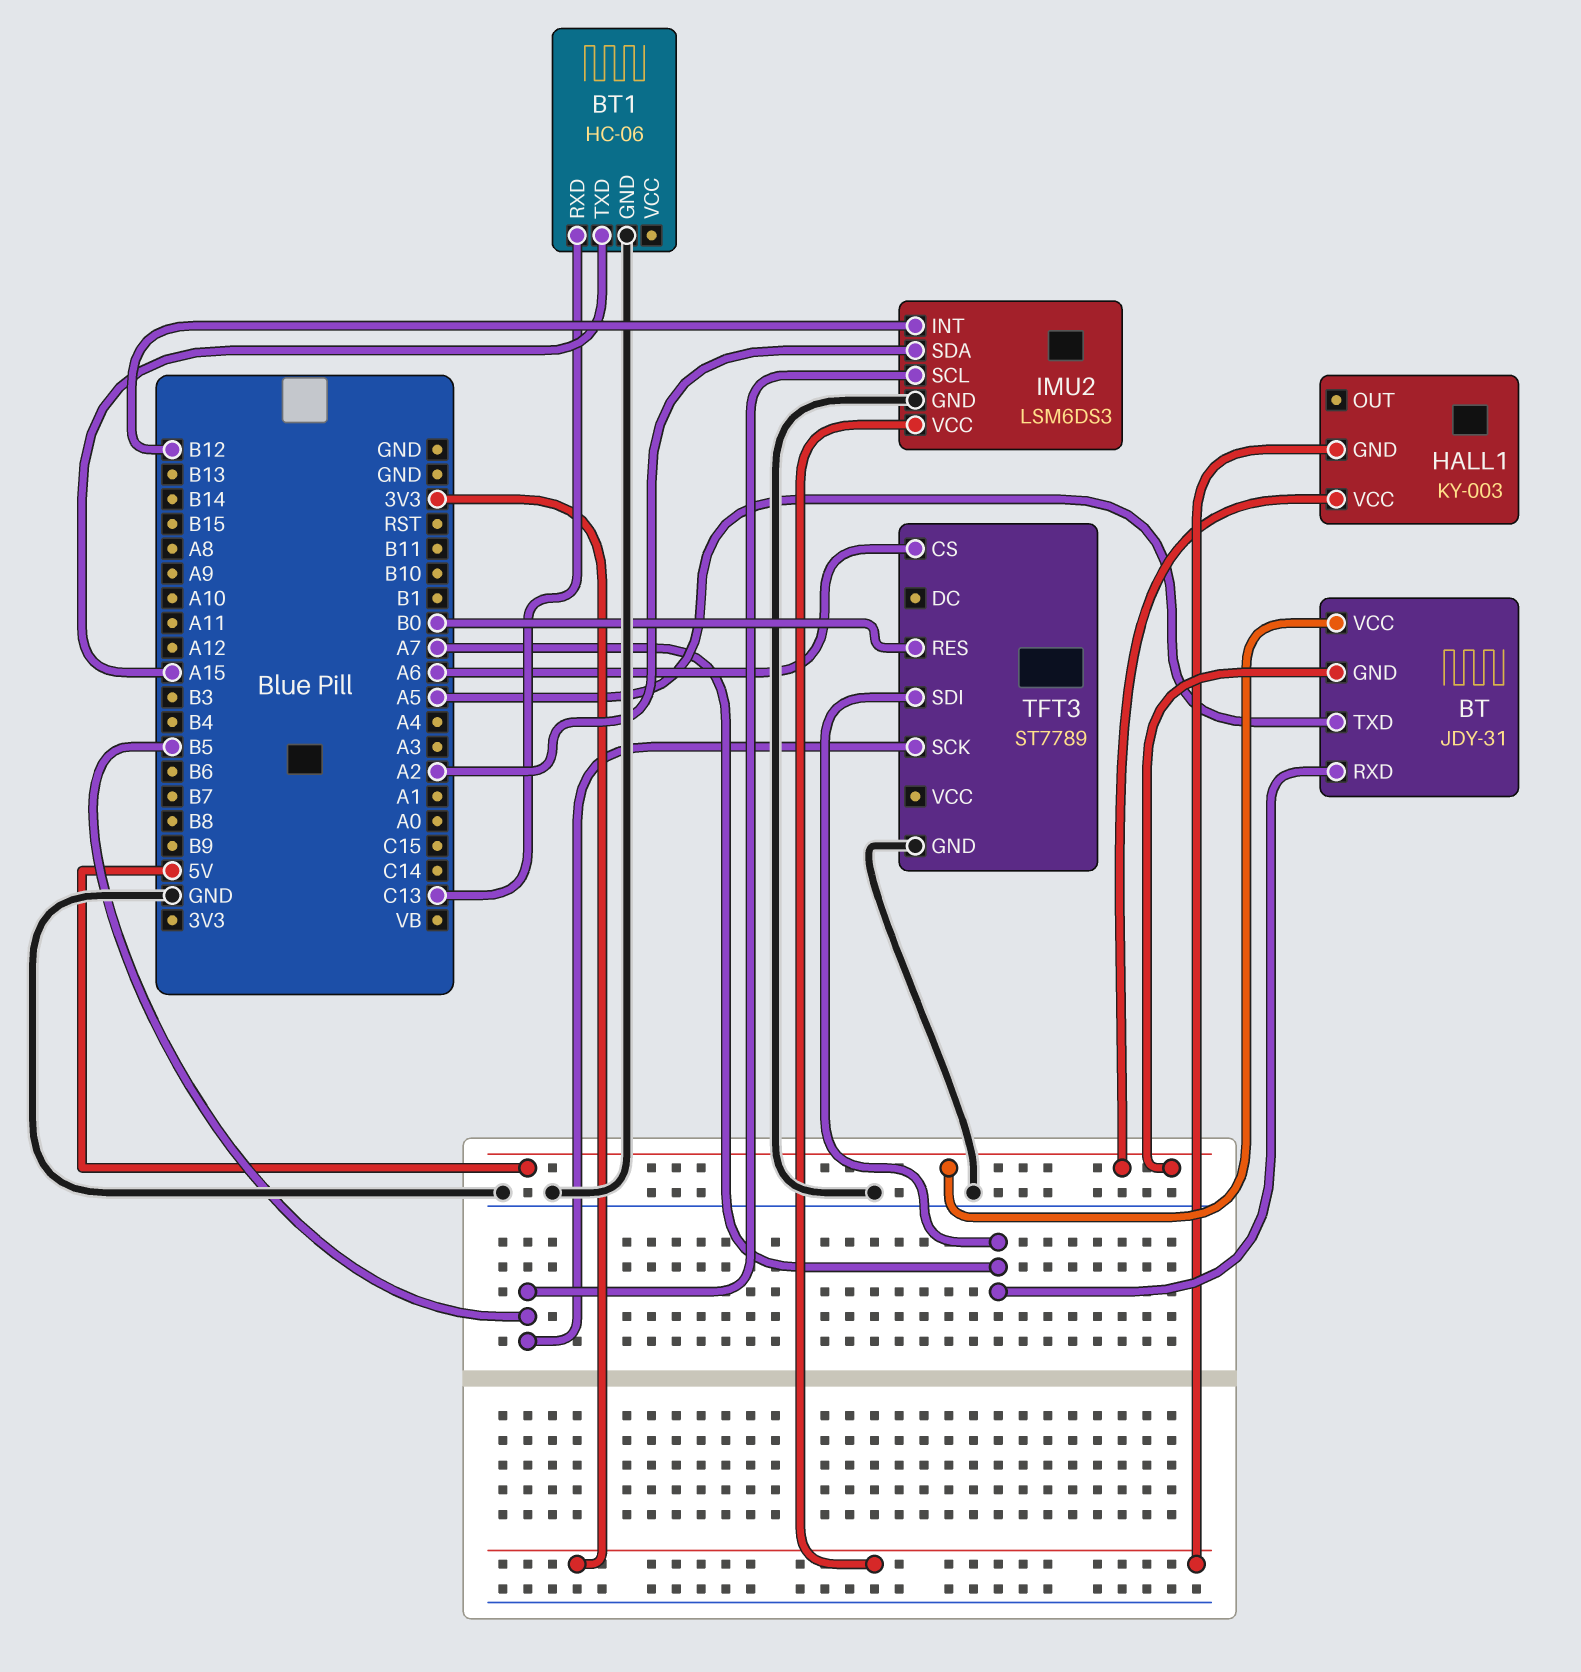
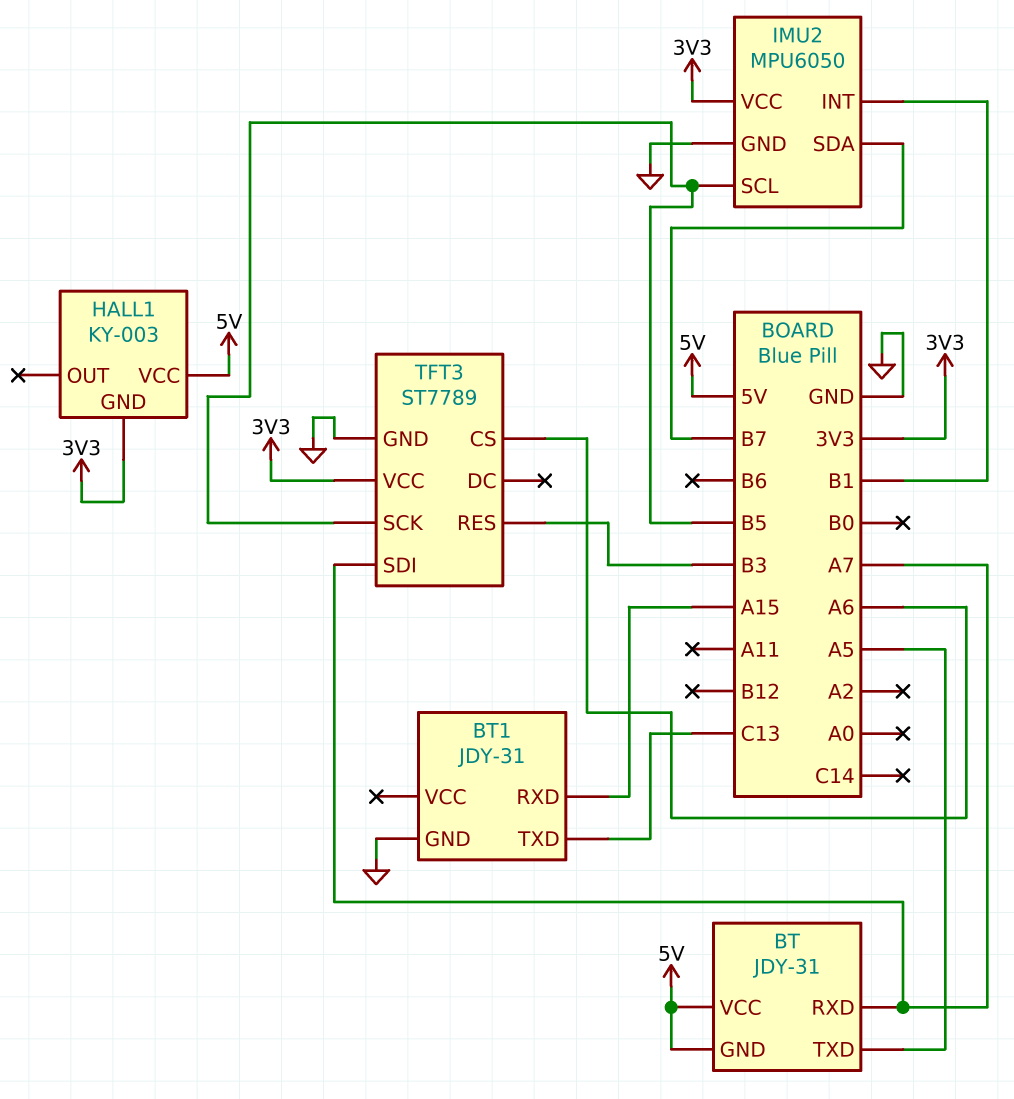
BT1: HC-06 -> JDY-31
BT1 pin RXD: C13 -> A15
BT1 pin TXD: A15 -> C13
IMU2: LSM6DS3 -> MPU6050
IMU2 pin INT: B12 -> B1
IMU2 pin SDA: A2 -> B7
TFT3 pin RES: B0 -> B3
TFT3 pin VCC: none -> 3V3

